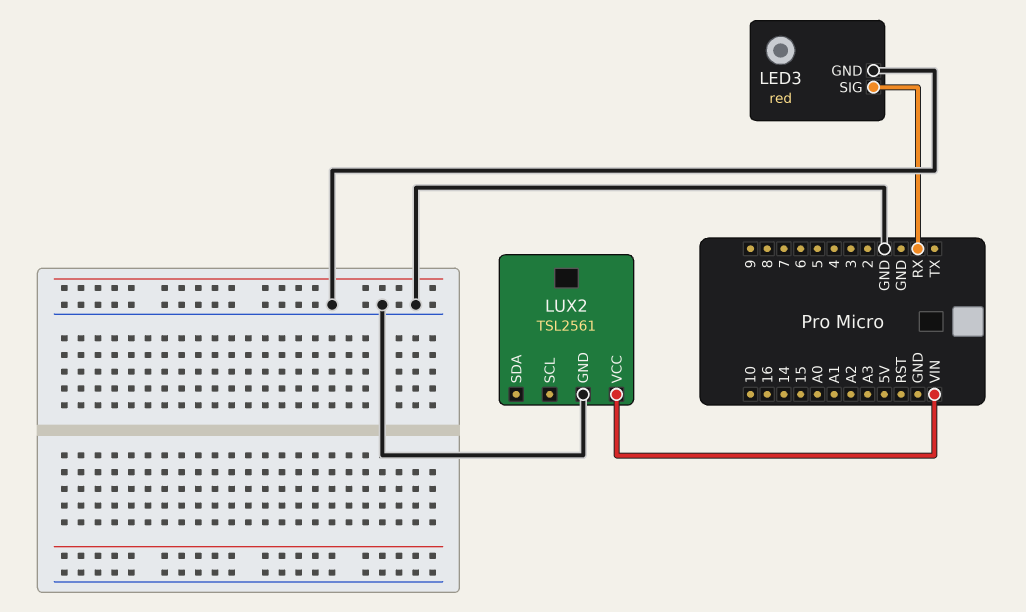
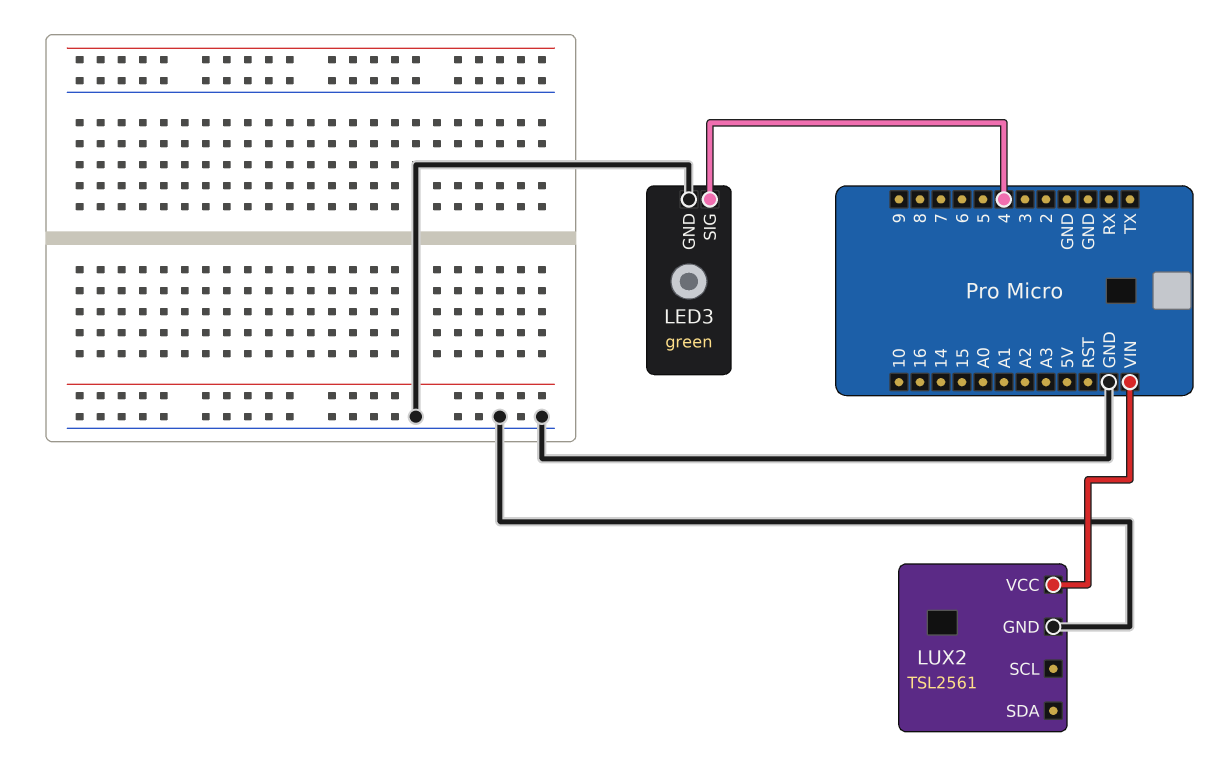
LED3: red -> green
LED3 pin SIG: RX -> 4

